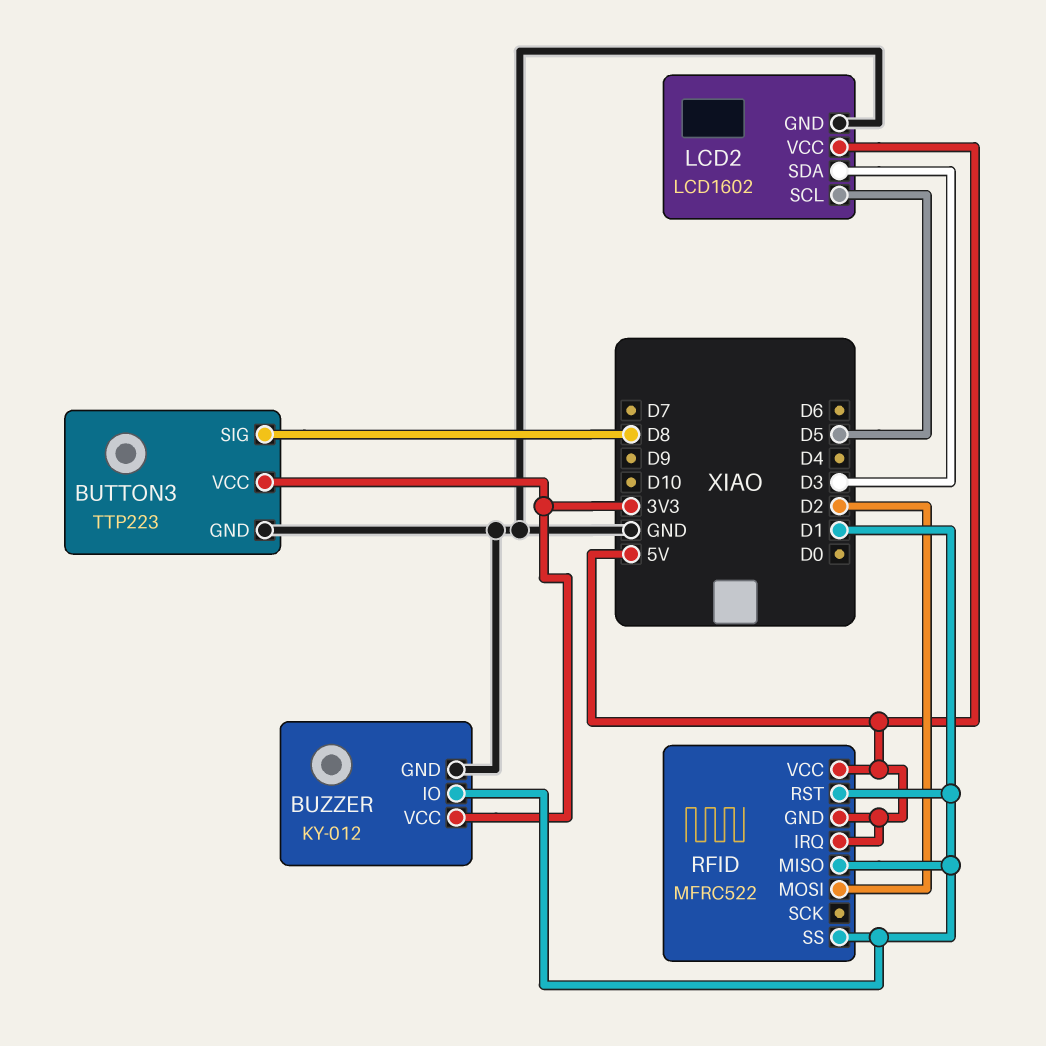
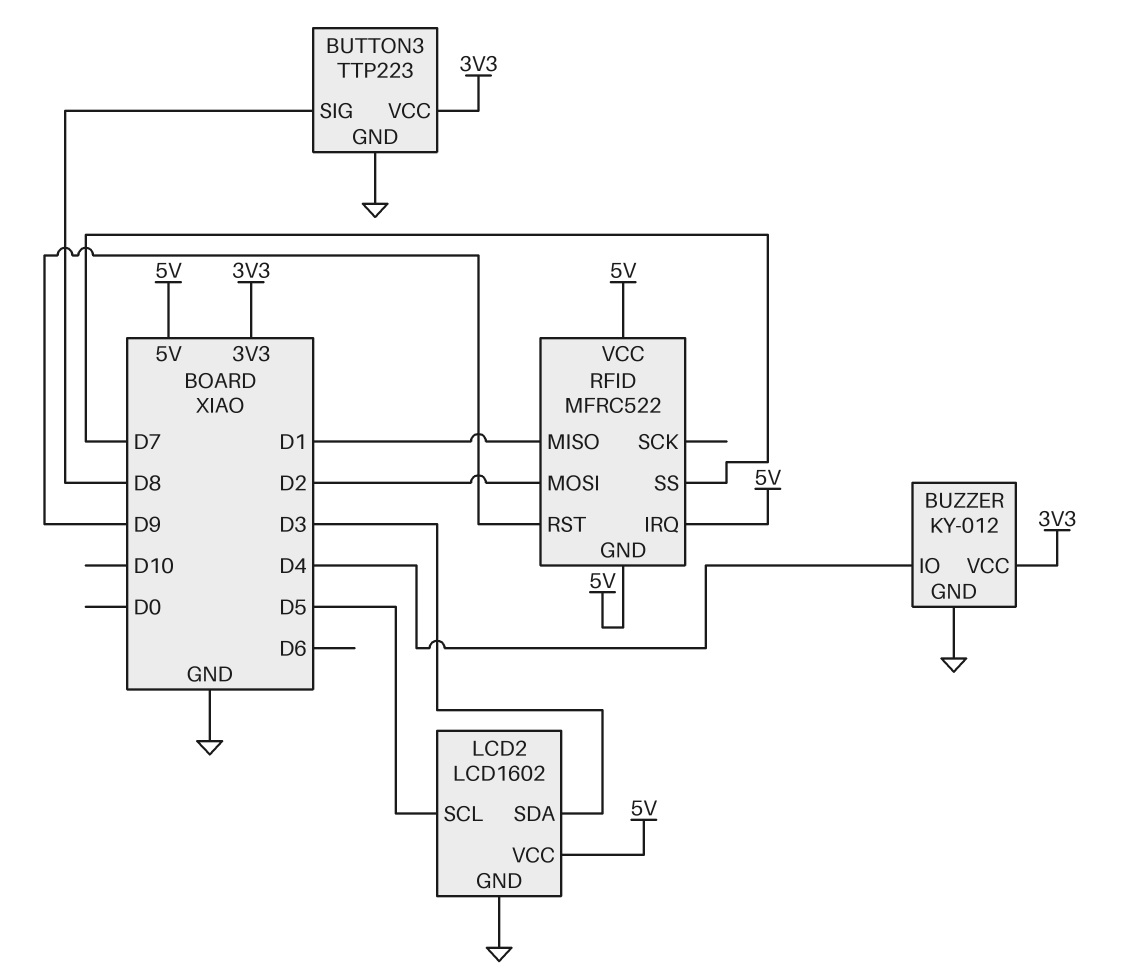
BUZZER pin IO: D1 -> D4
RFID pin RST: D1 -> D9
RFID pin SS: D1 -> D7

